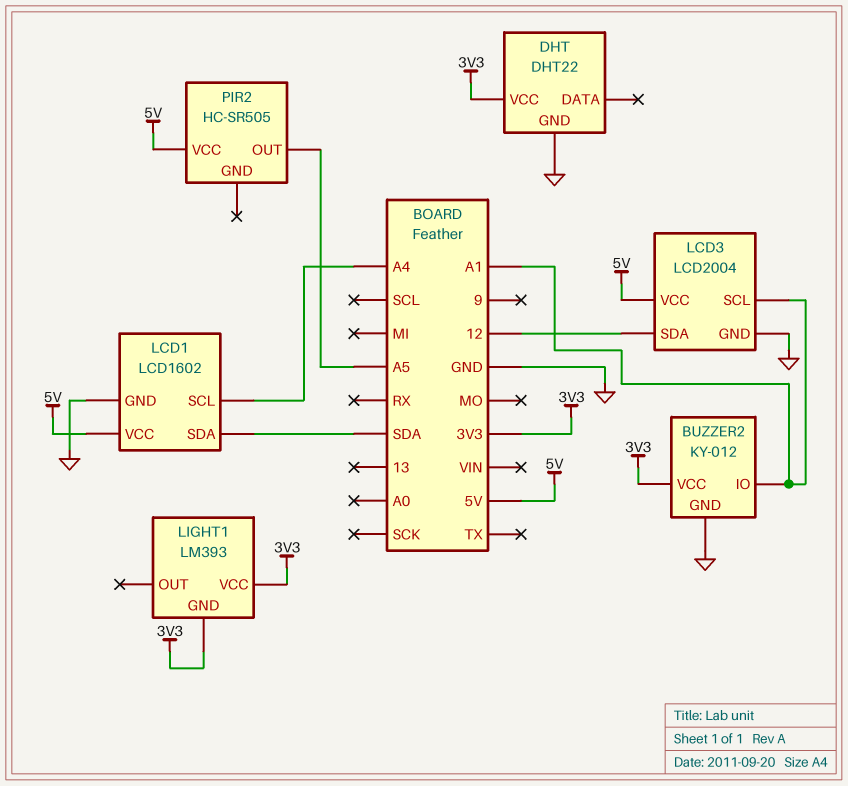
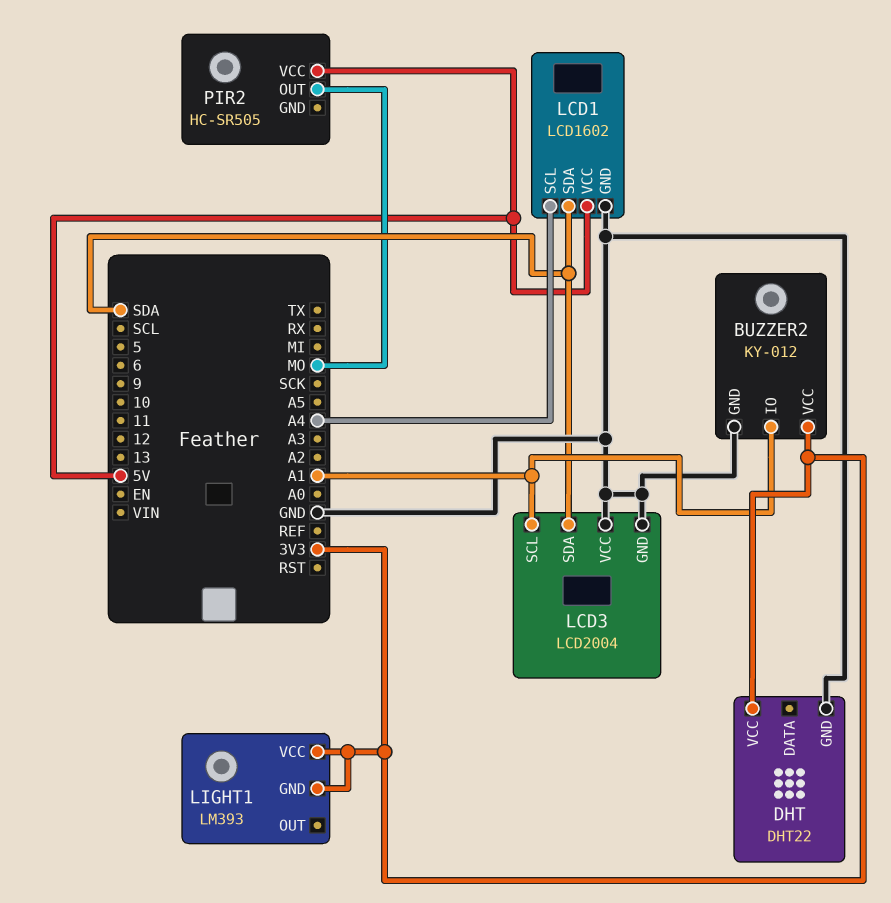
LCD3 pin SDA: 12 -> SDA
LCD3 pin VCC: 5V -> GND
PIR2 pin OUT: A5 -> MO

